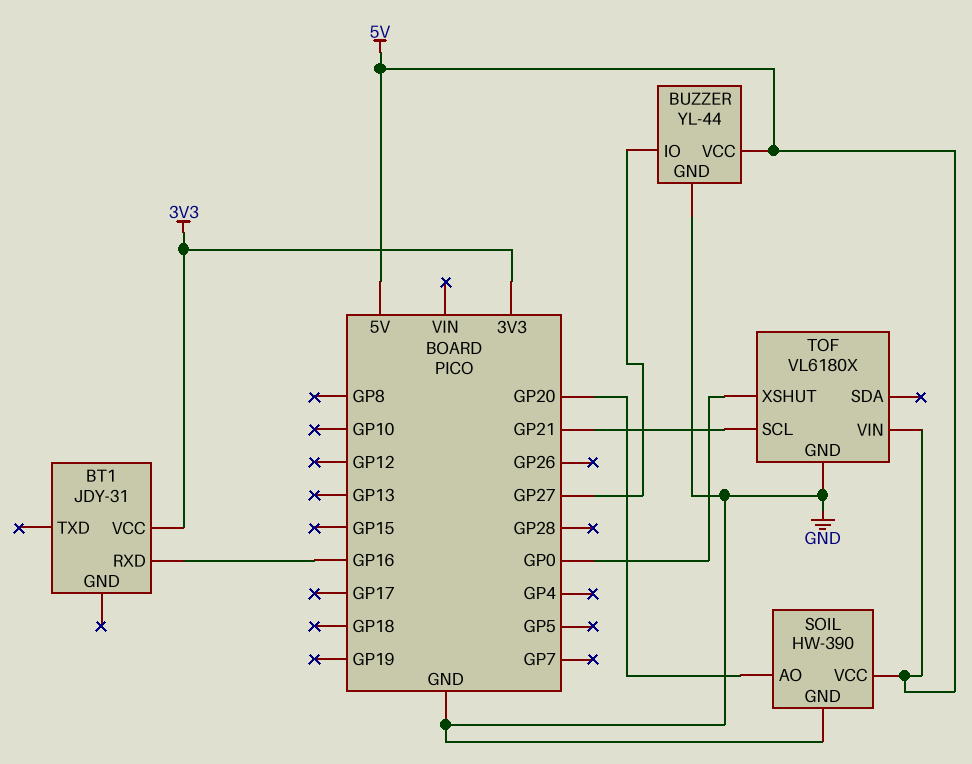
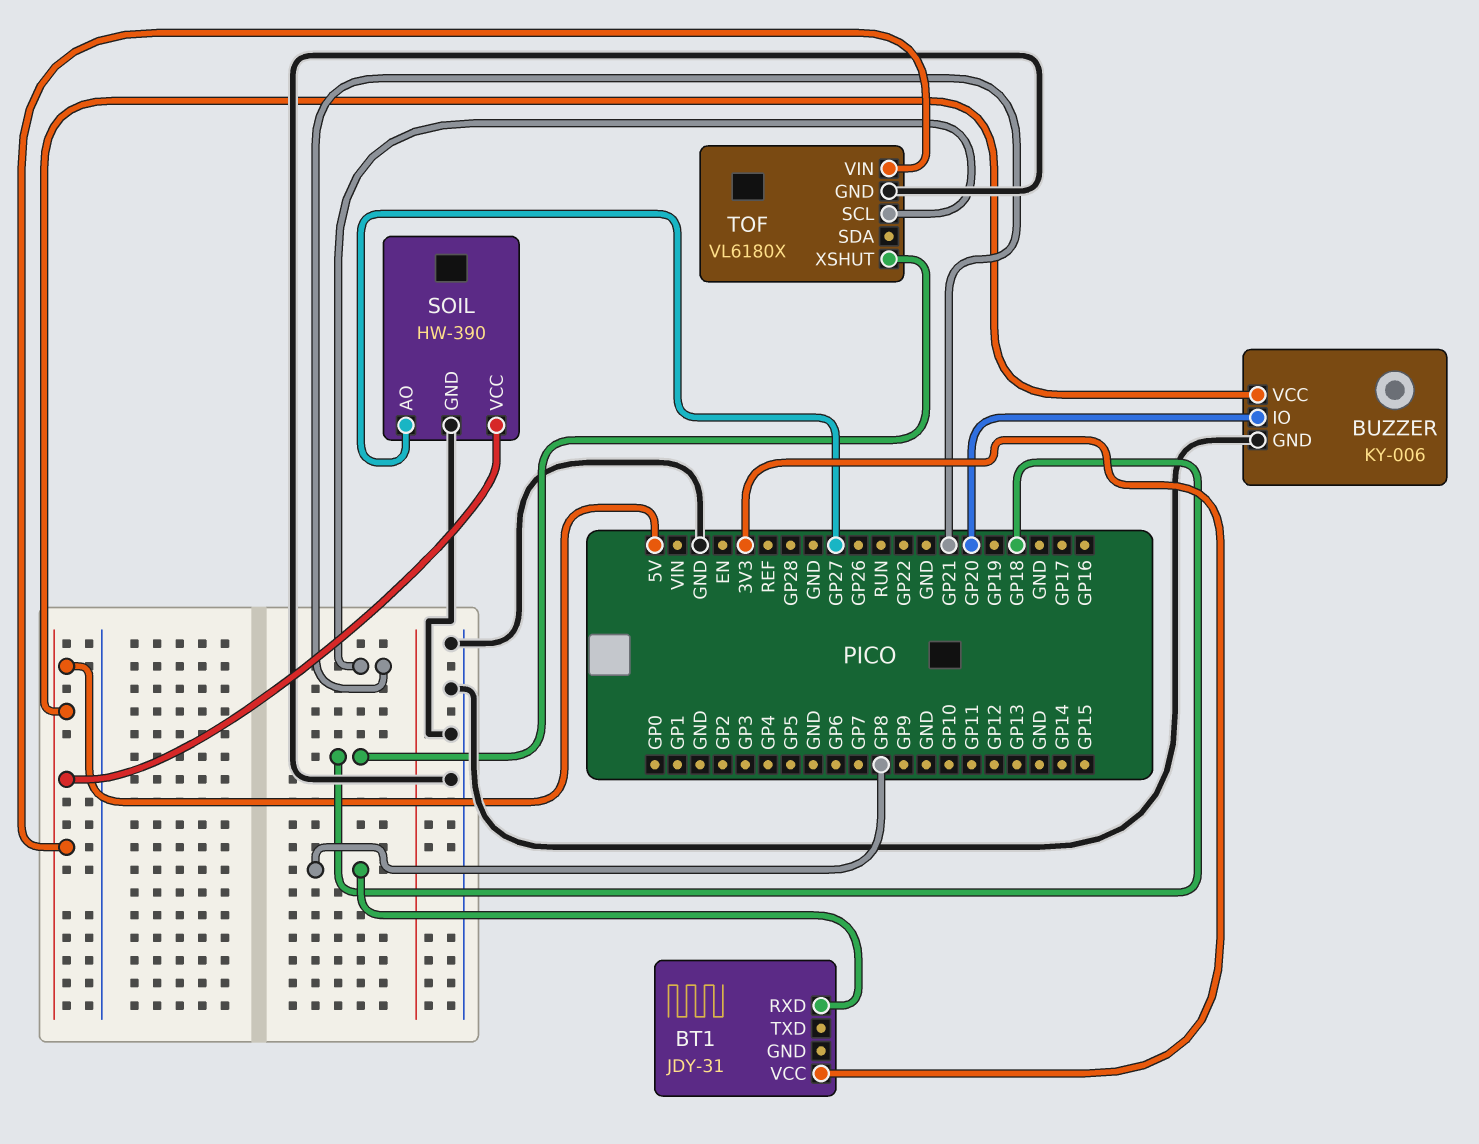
BT1 pin RXD: GP16 -> GP8
BUZZER: YL-44 -> KY-006
BUZZER pin IO: GP27 -> GP20
SOIL pin AO: GP20 -> GP27
TOF pin XSHUT: GP0 -> GP18

